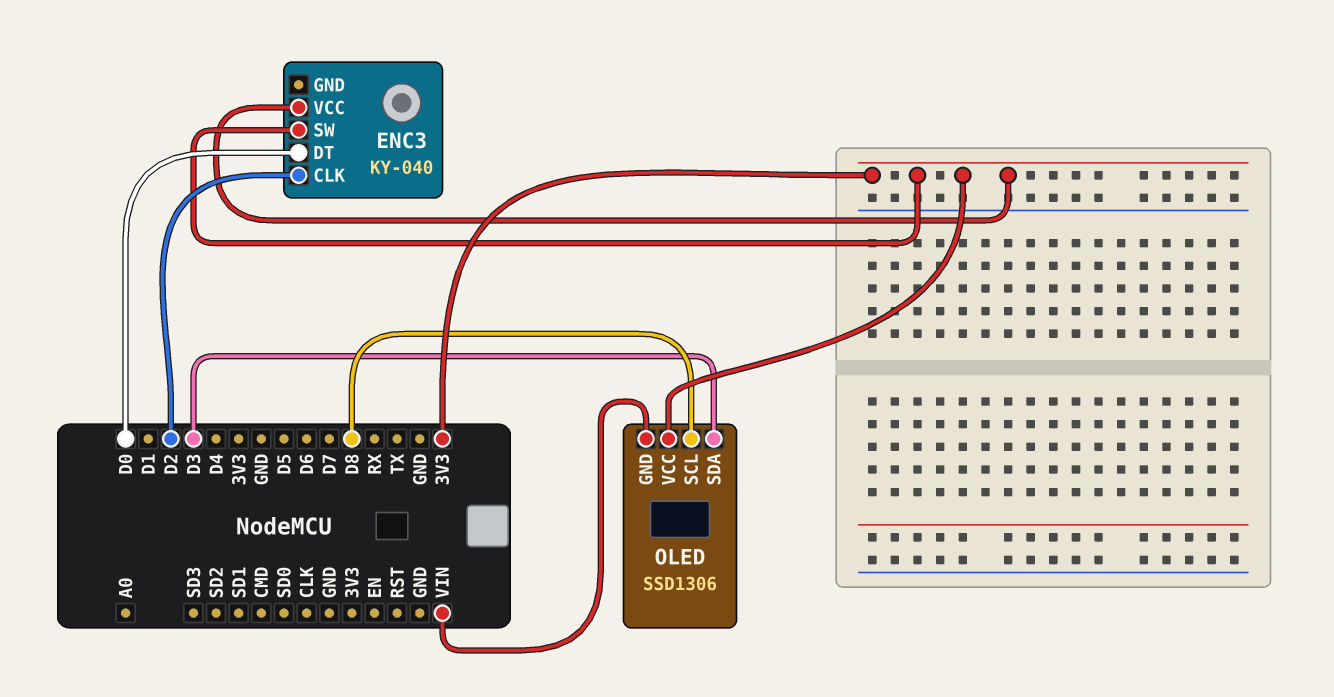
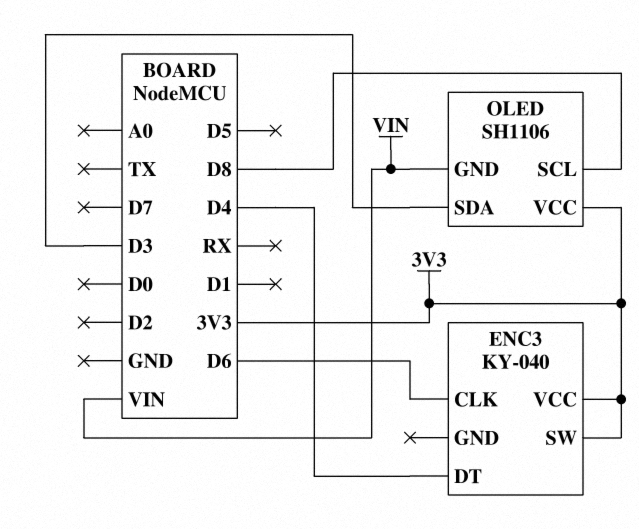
ENC3 pin CLK: D2 -> D6
ENC3 pin DT: D0 -> D4
OLED: SSD1306 -> SH1106

